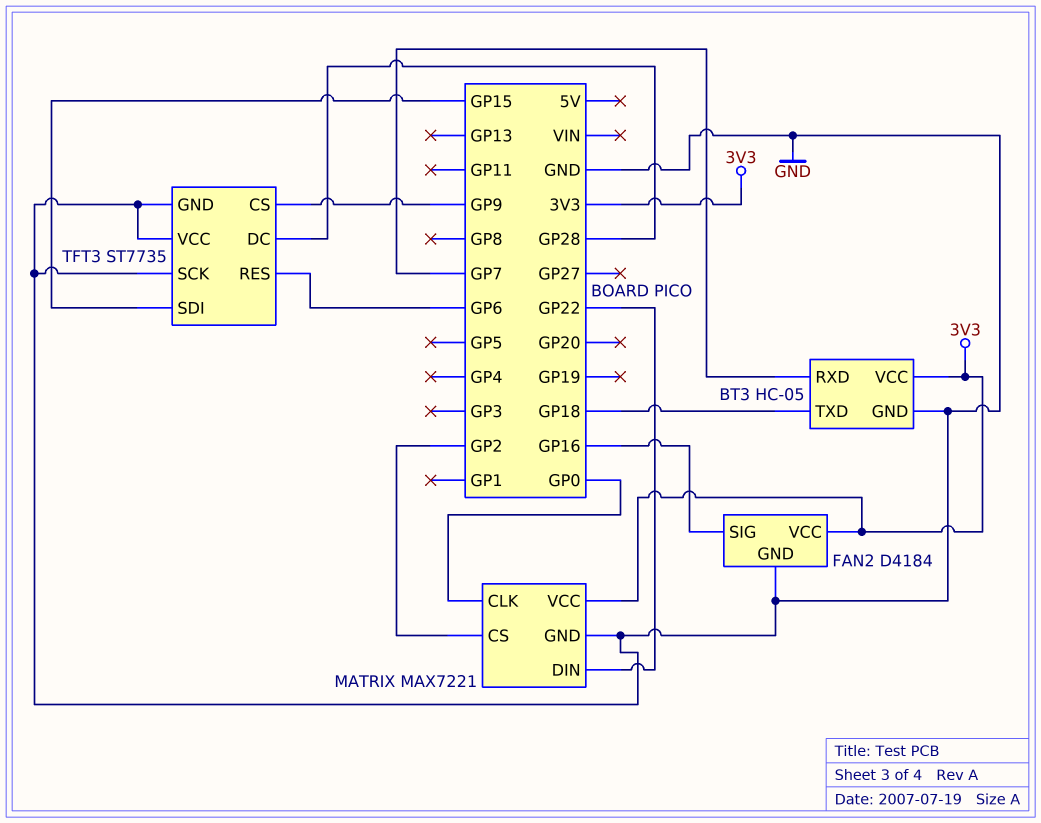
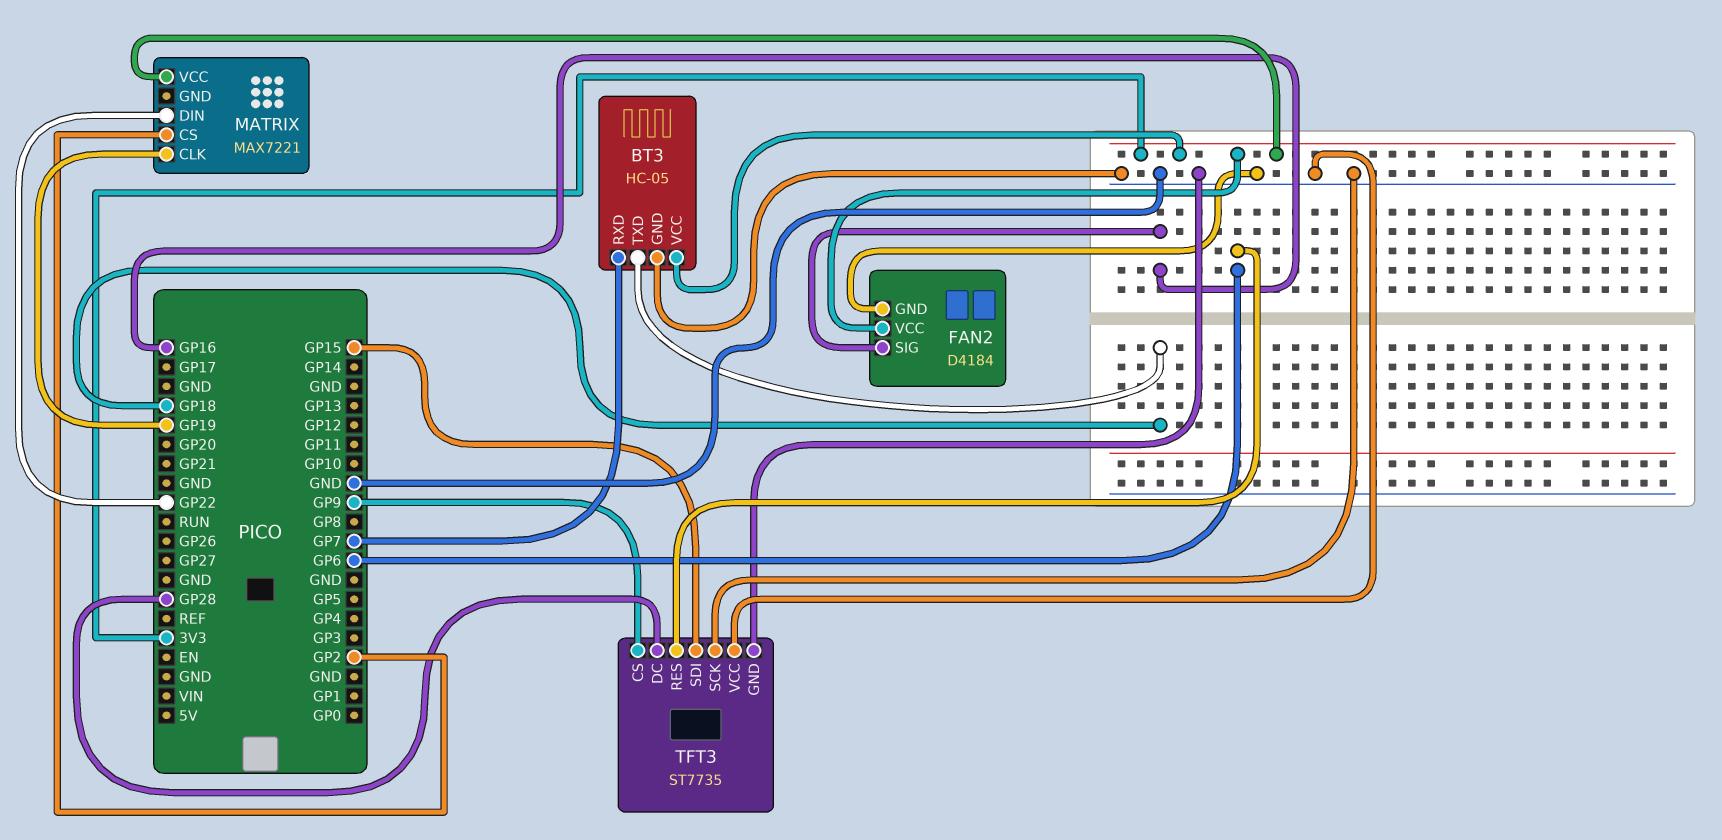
MATRIX pin CLK: GP0 -> GP19
MATRIX pin GND: GND -> none

